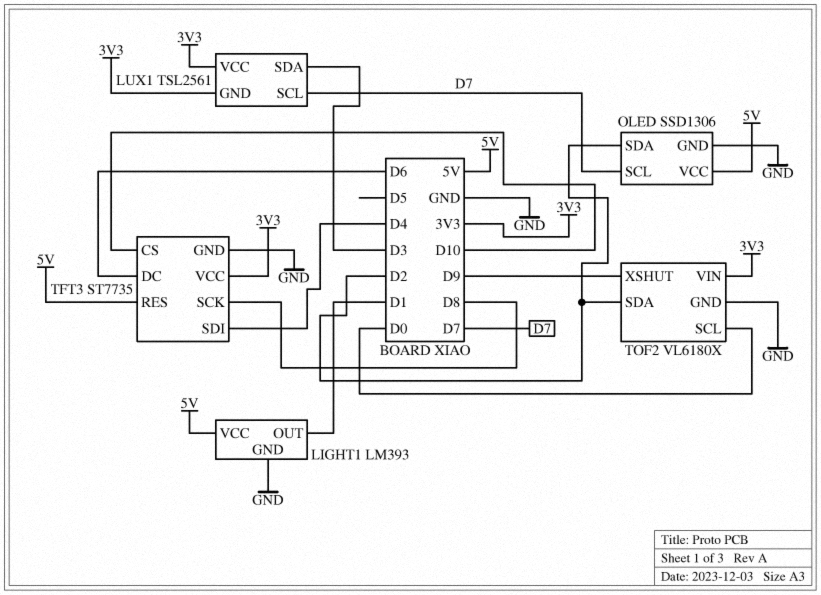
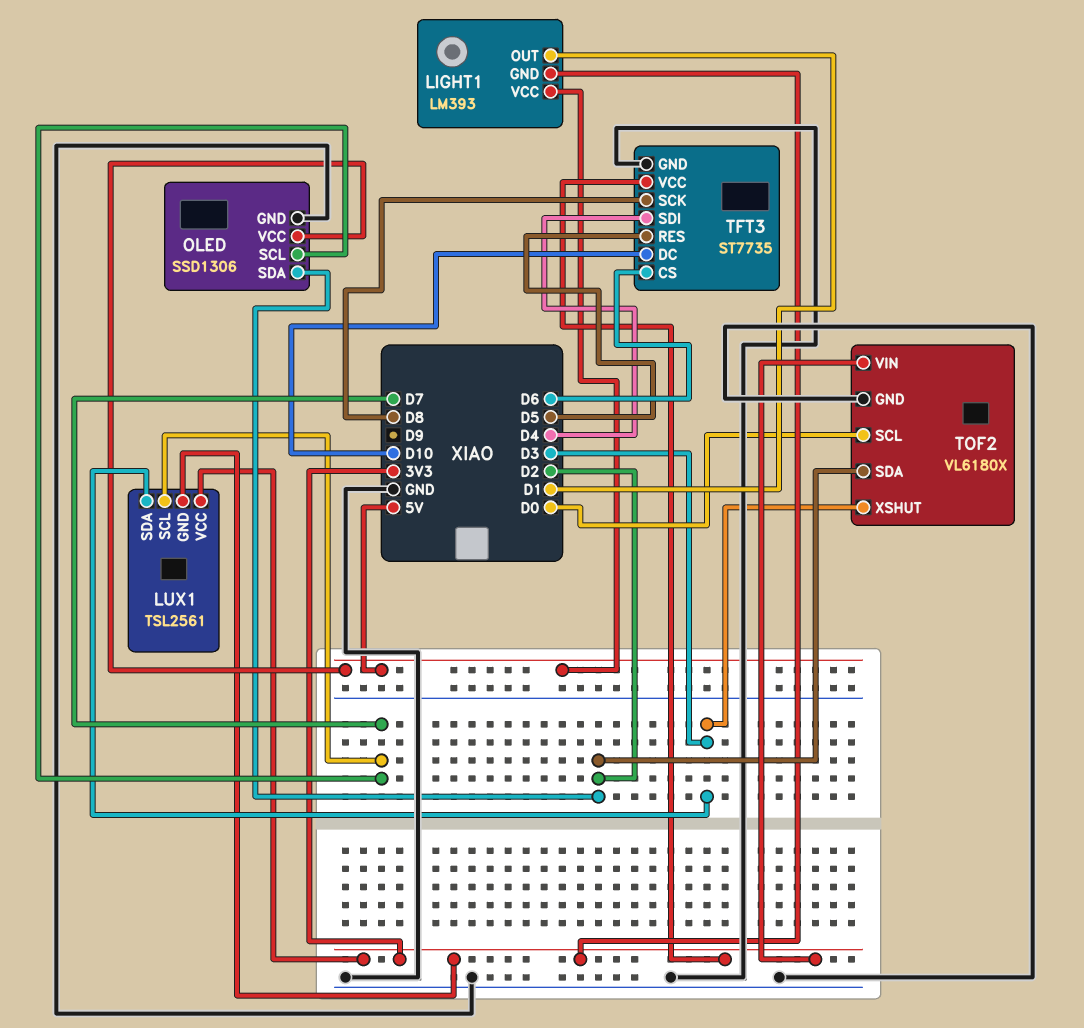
LIGHT1 pin GND: GND -> 3V3
TFT3 pin CS: D10 -> D6
TFT3 pin DC: D6 -> D10
TFT3 pin RES: 5V -> D5
TOF2 pin XSHUT: D9 -> D3

